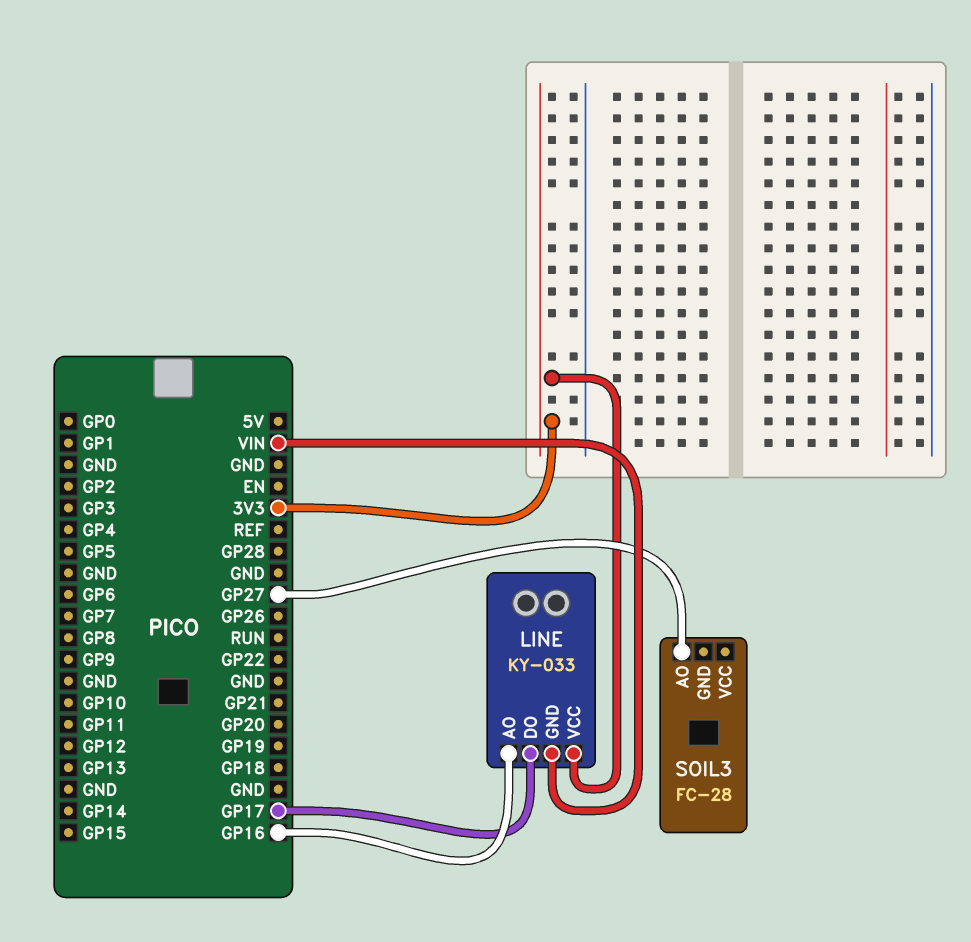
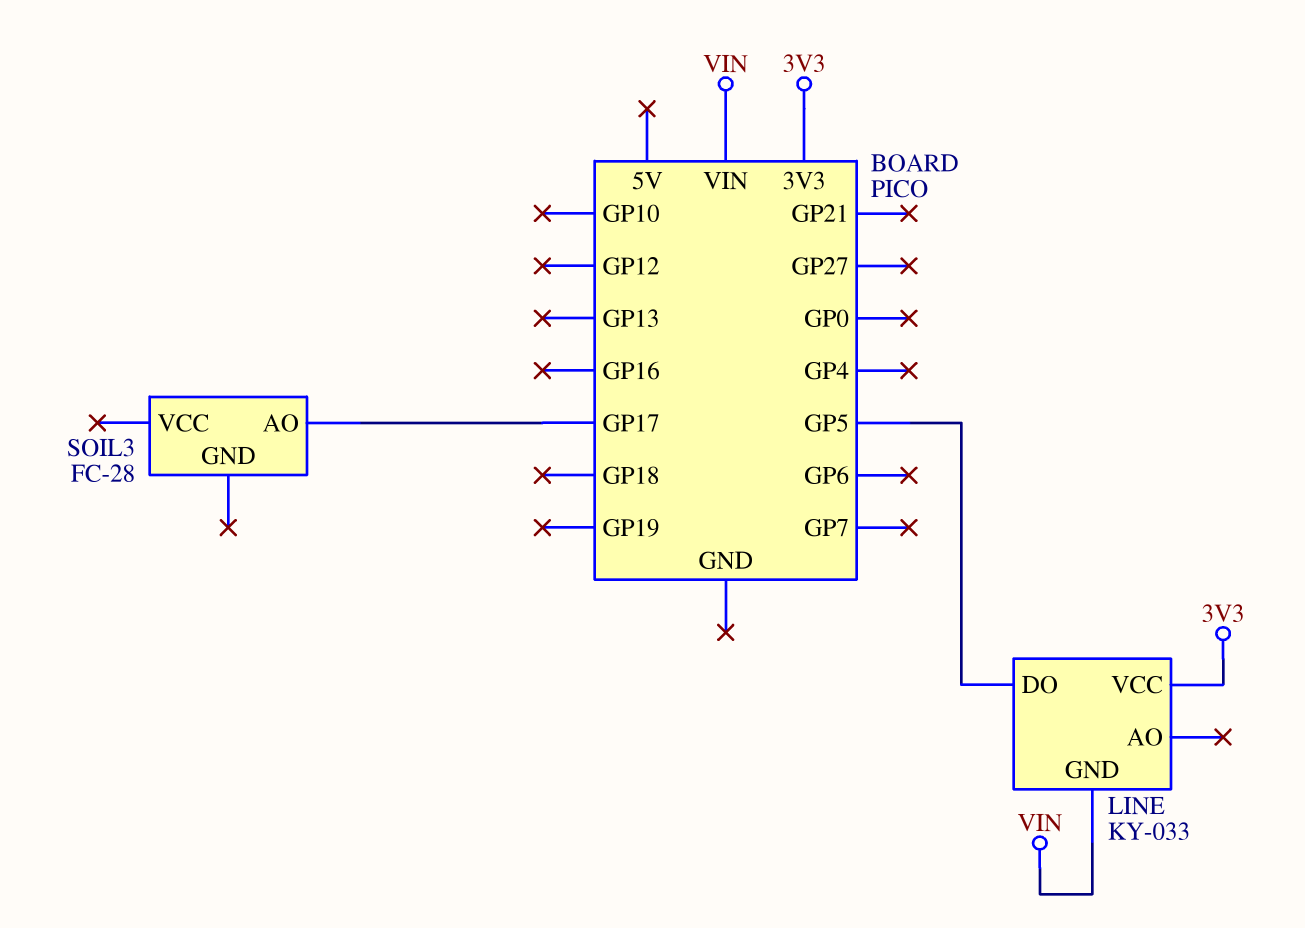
LINE pin AO: GP16 -> none
LINE pin DO: GP17 -> GP5
SOIL3 pin AO: GP27 -> GP17

